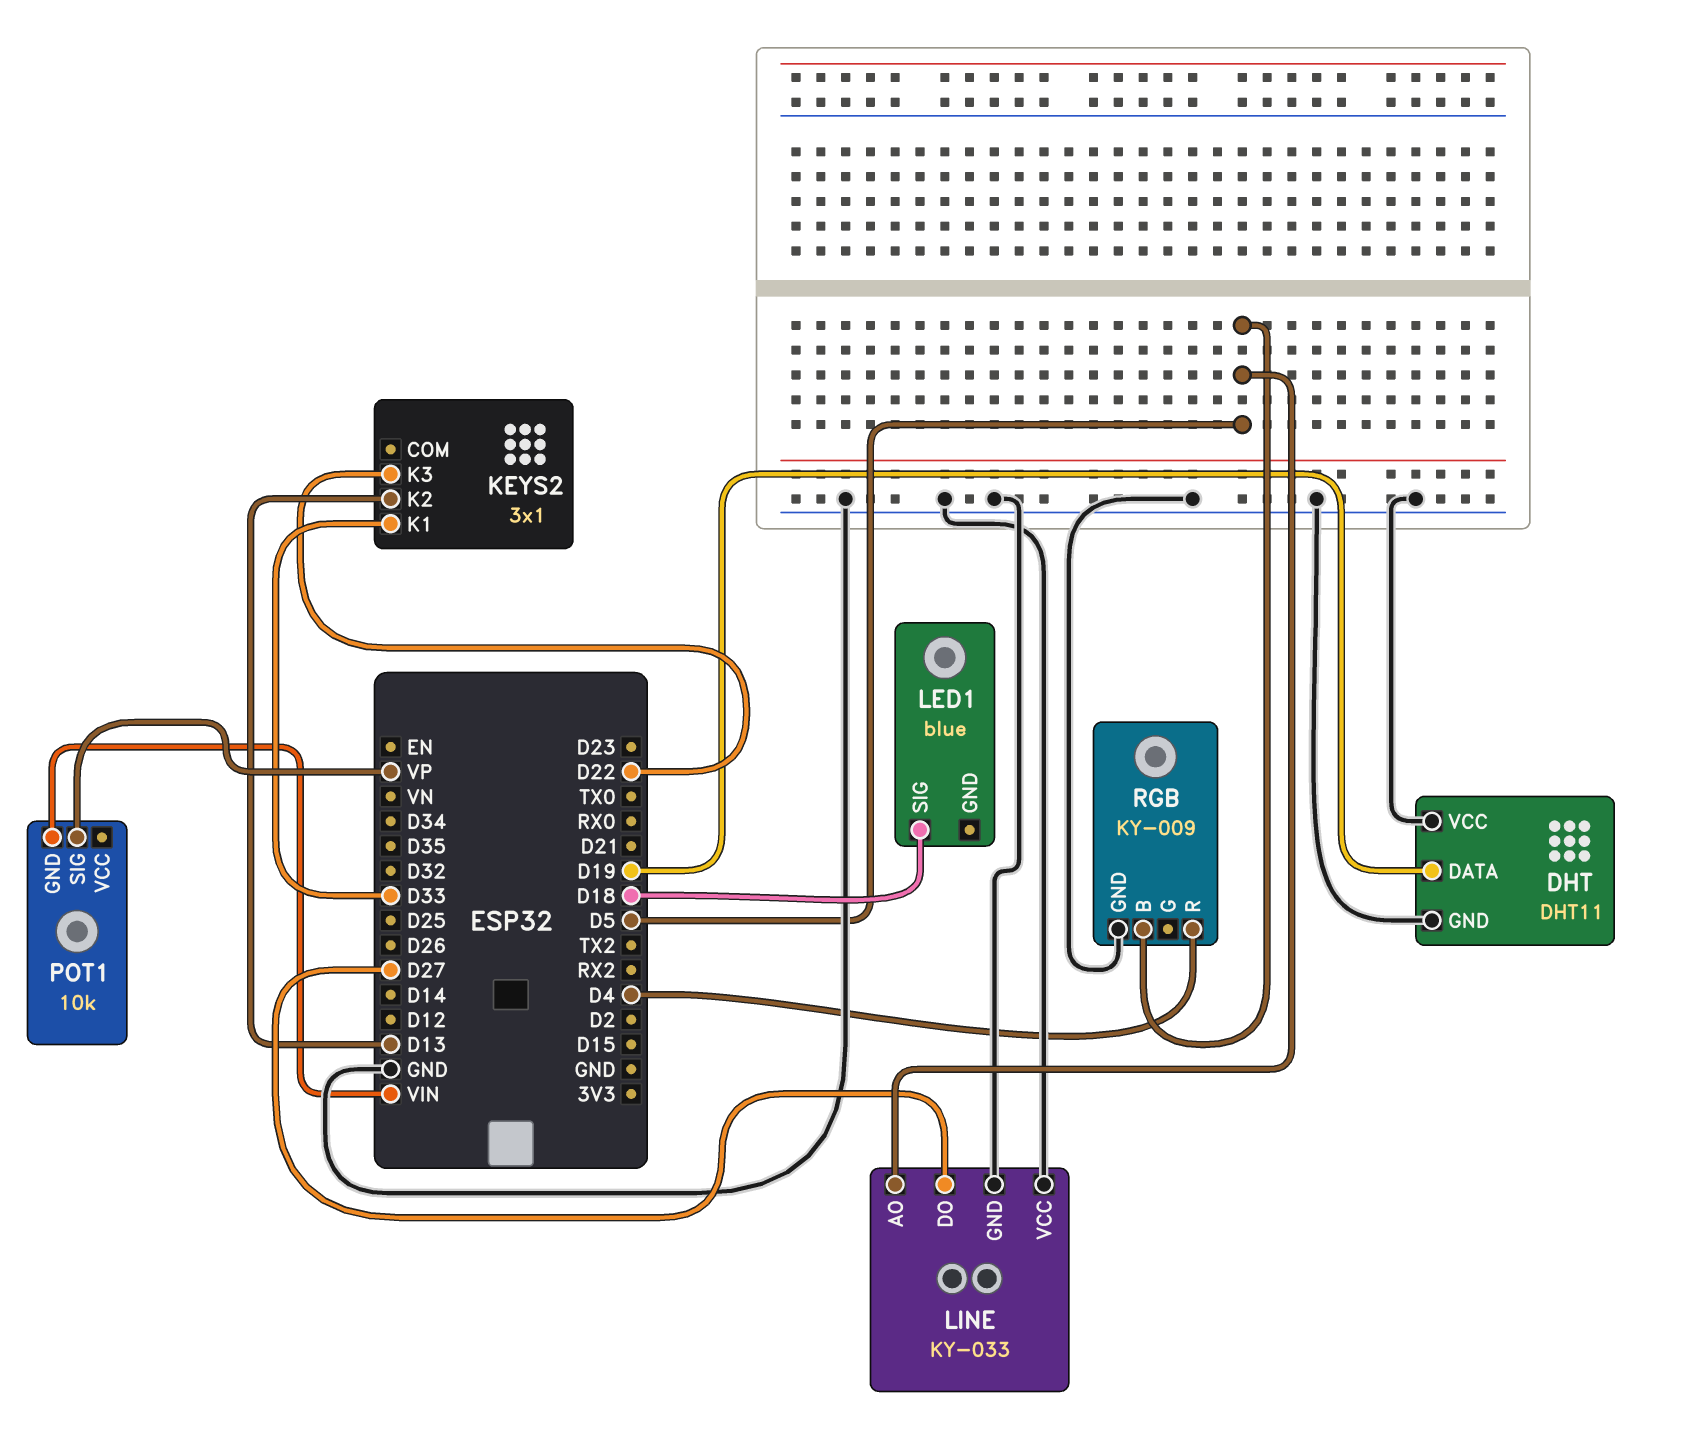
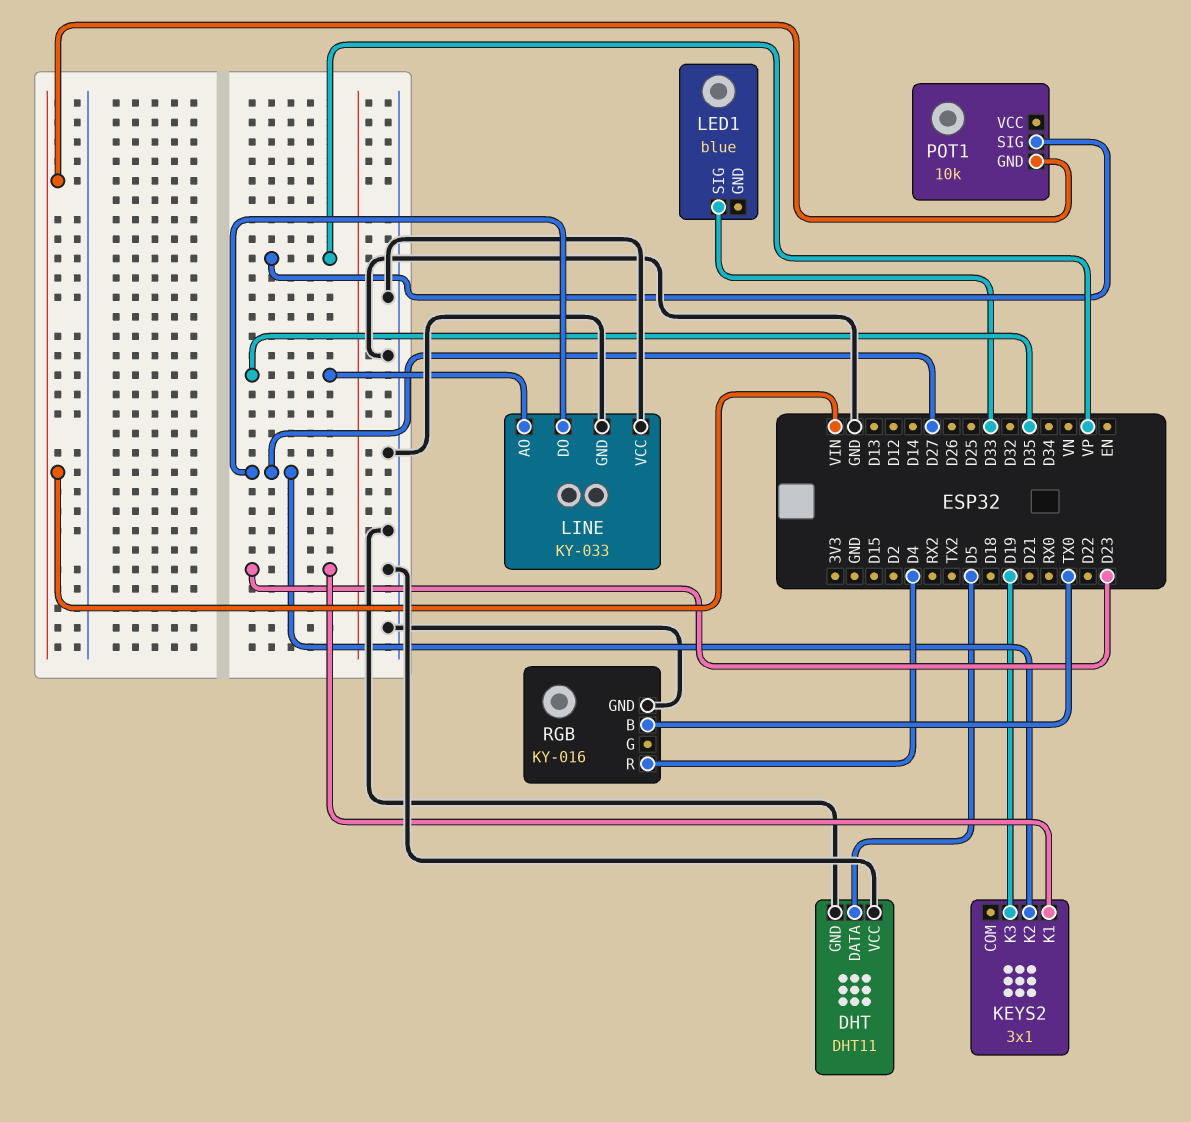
DHT pin DATA: D19 -> D5
KEYS2 pin K1: D33 -> D23
KEYS2 pin K2: D13 -> D27
KEYS2 pin K3: D22 -> D19
LED1 pin SIG: D18 -> D33
LINE pin AO: D5 -> D35
RGB: KY-009 -> KY-016
RGB pin B: D5 -> TX0

